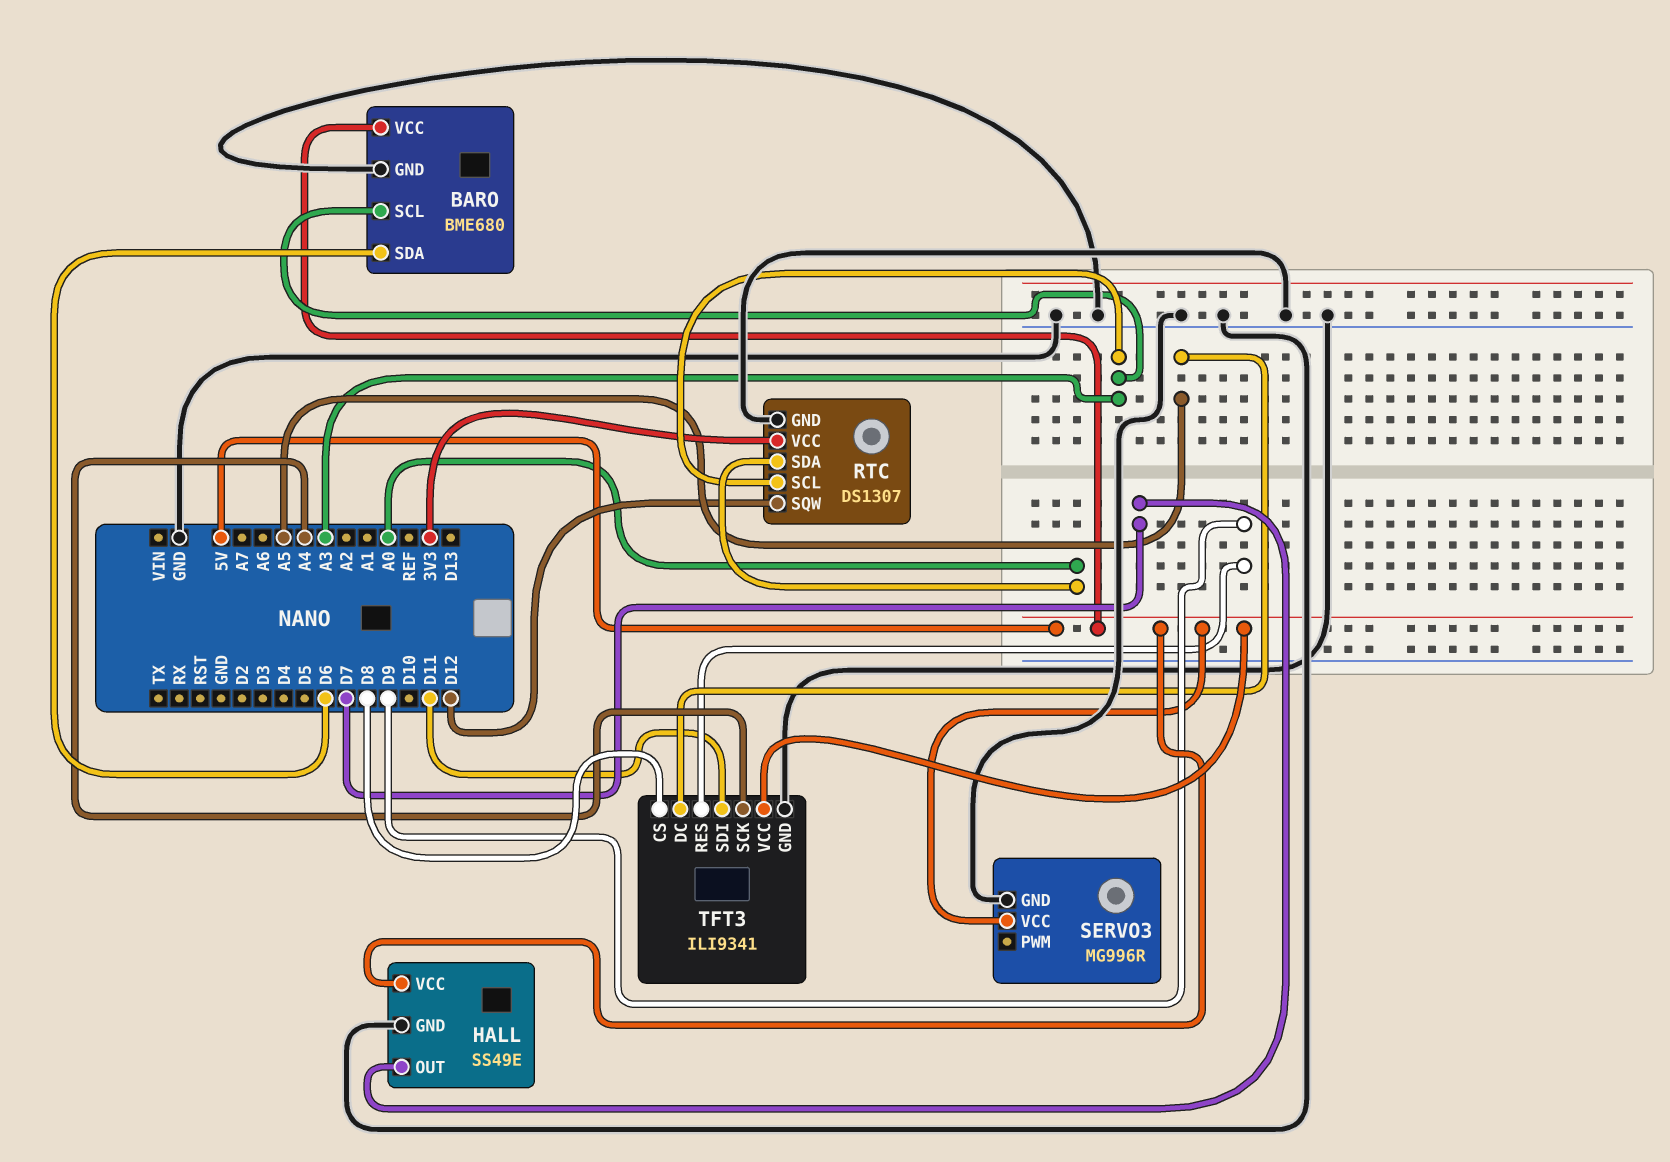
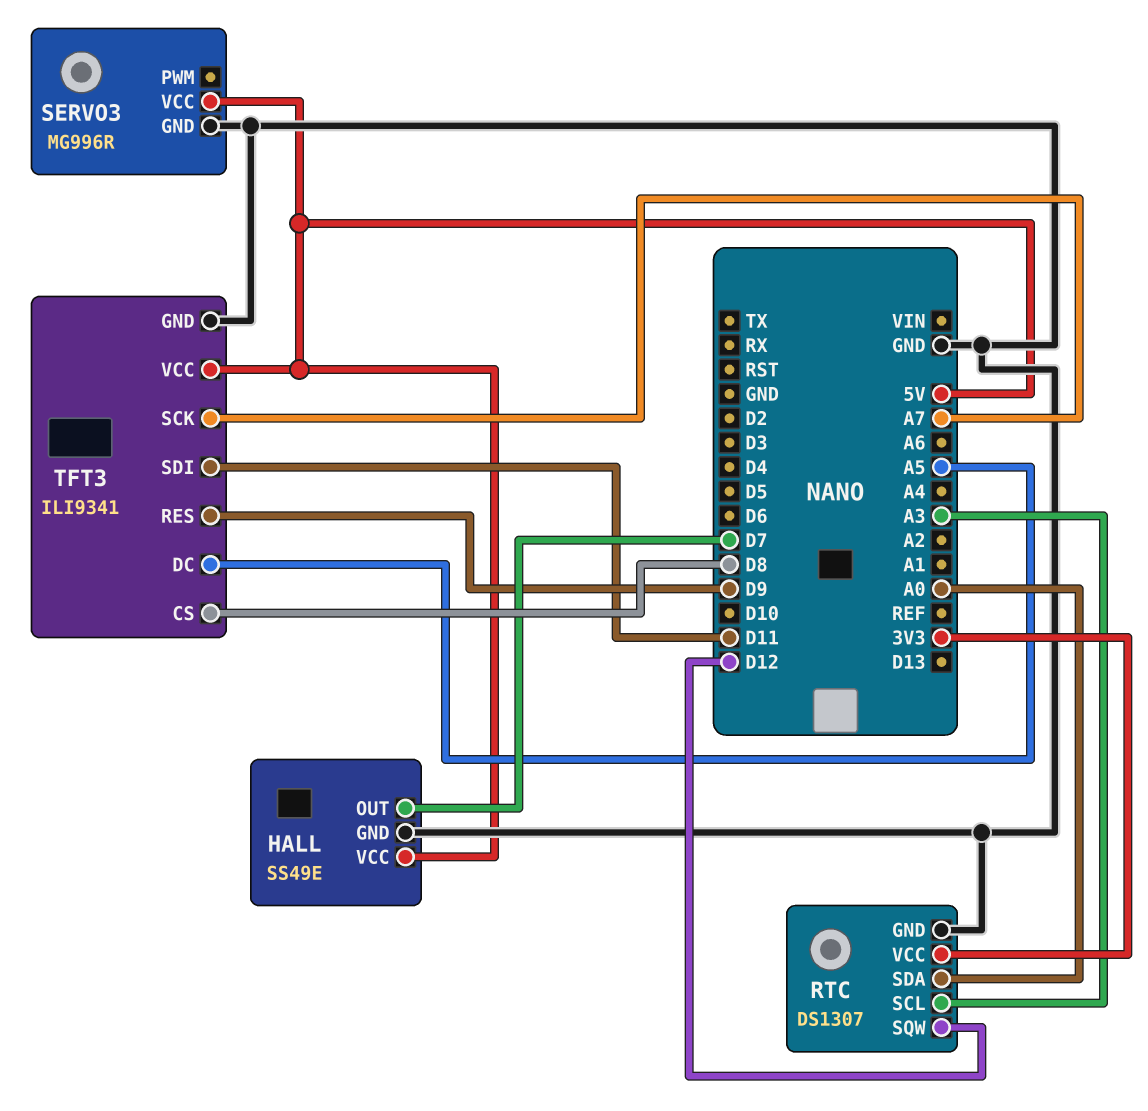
BARO: BME680 -> none
BARO pin GND: GND -> none
BARO pin SCL: A3 -> none
BARO pin SDA: D6 -> none
BARO pin VCC: 5V -> none
TFT3 pin SCK: A4 -> A7

